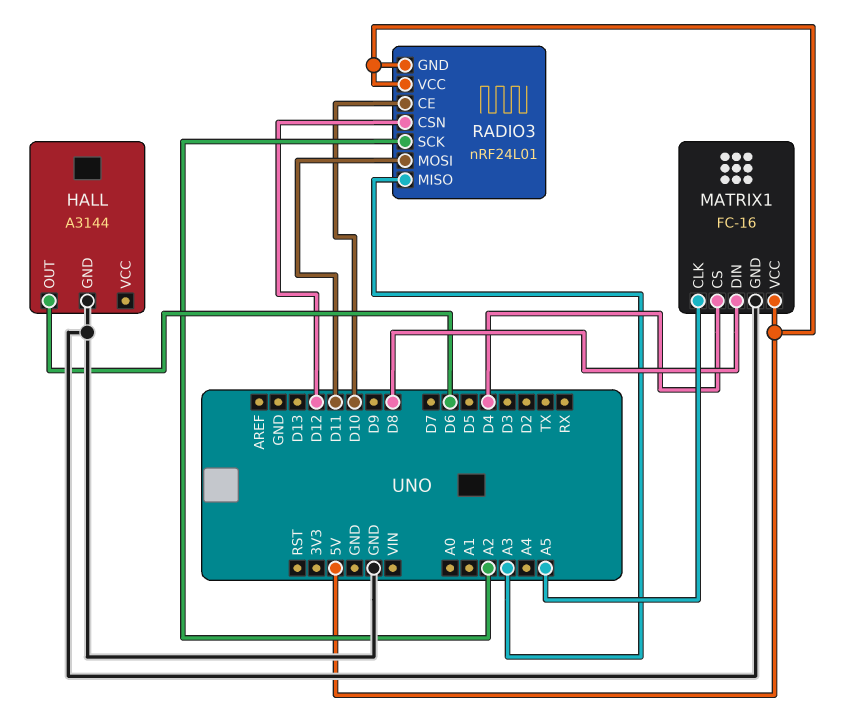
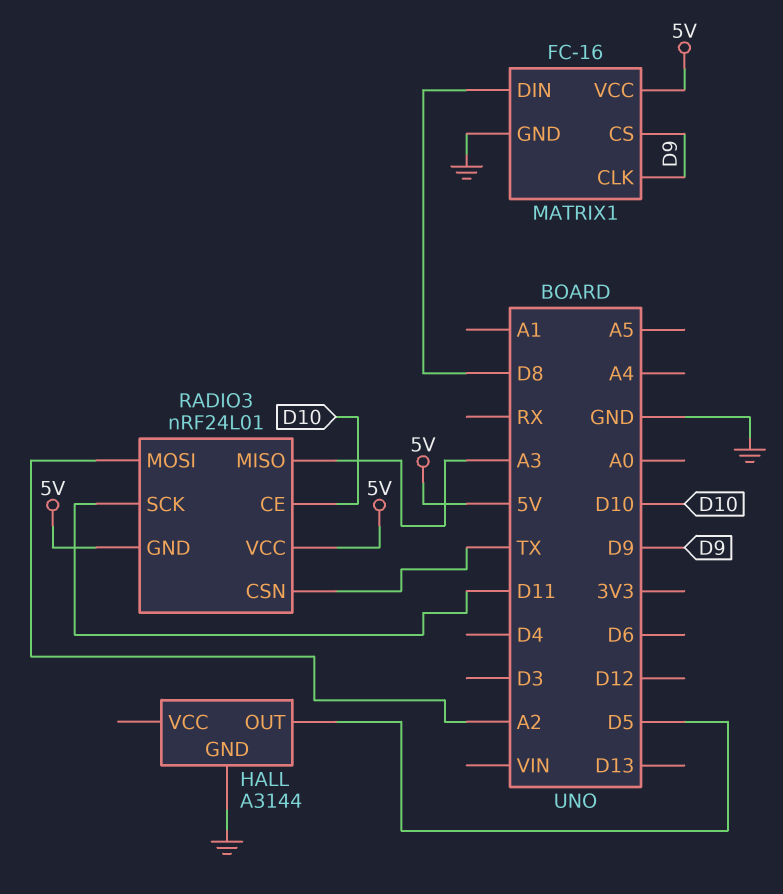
HALL pin OUT: D6 -> D5
MATRIX1 pin CLK: A5 -> D9
MATRIX1 pin CS: D4 -> D9
RADIO3 pin CSN: D12 -> TX
RADIO3 pin MOSI: D11 -> A2
RADIO3 pin SCK: A2 -> D11

